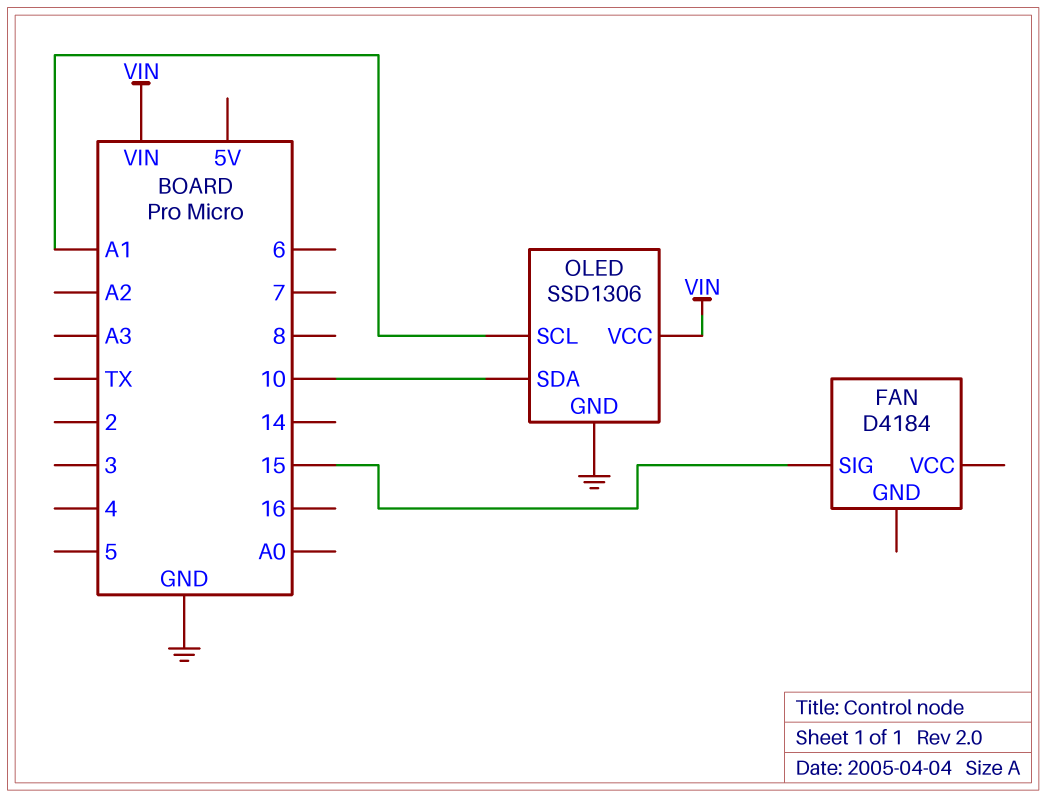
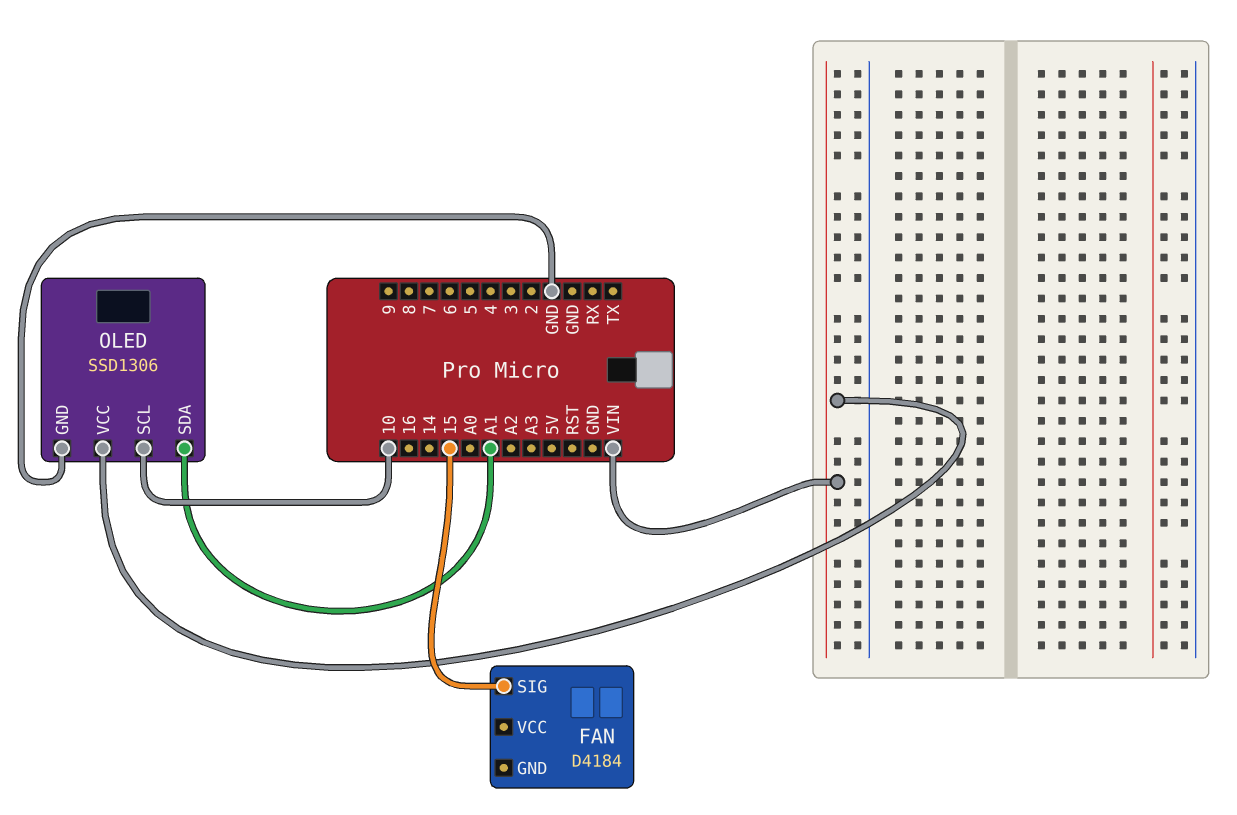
OLED pin SCL: A1 -> 10
OLED pin SDA: 10 -> A1

